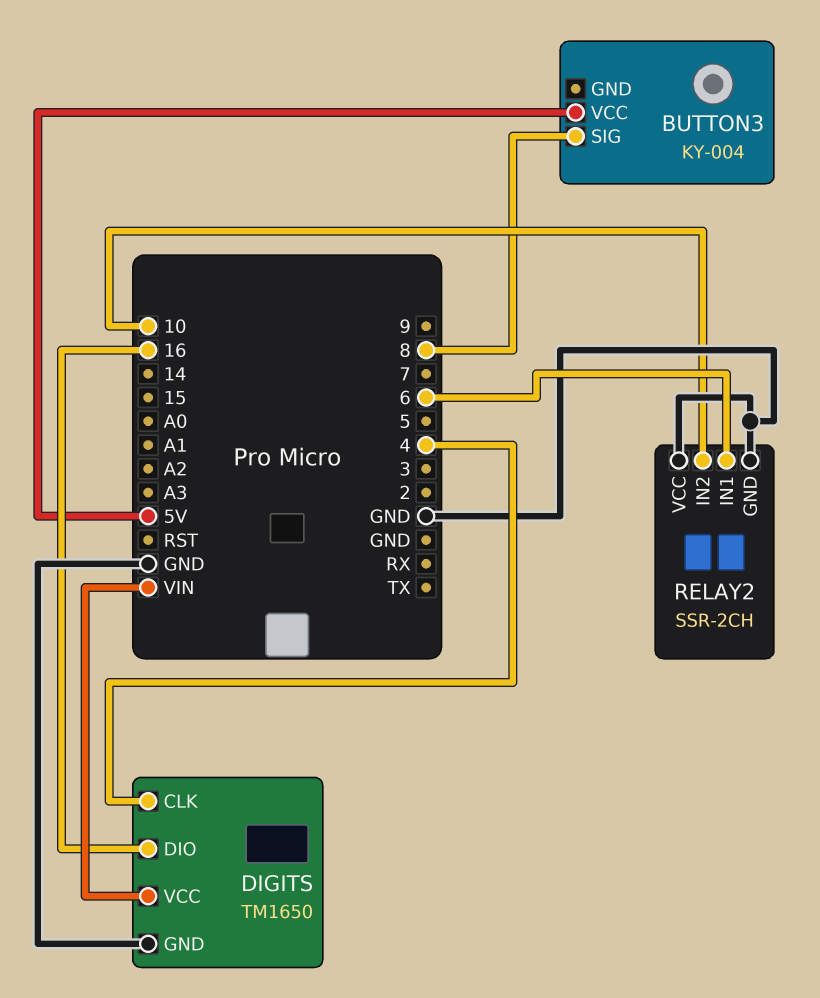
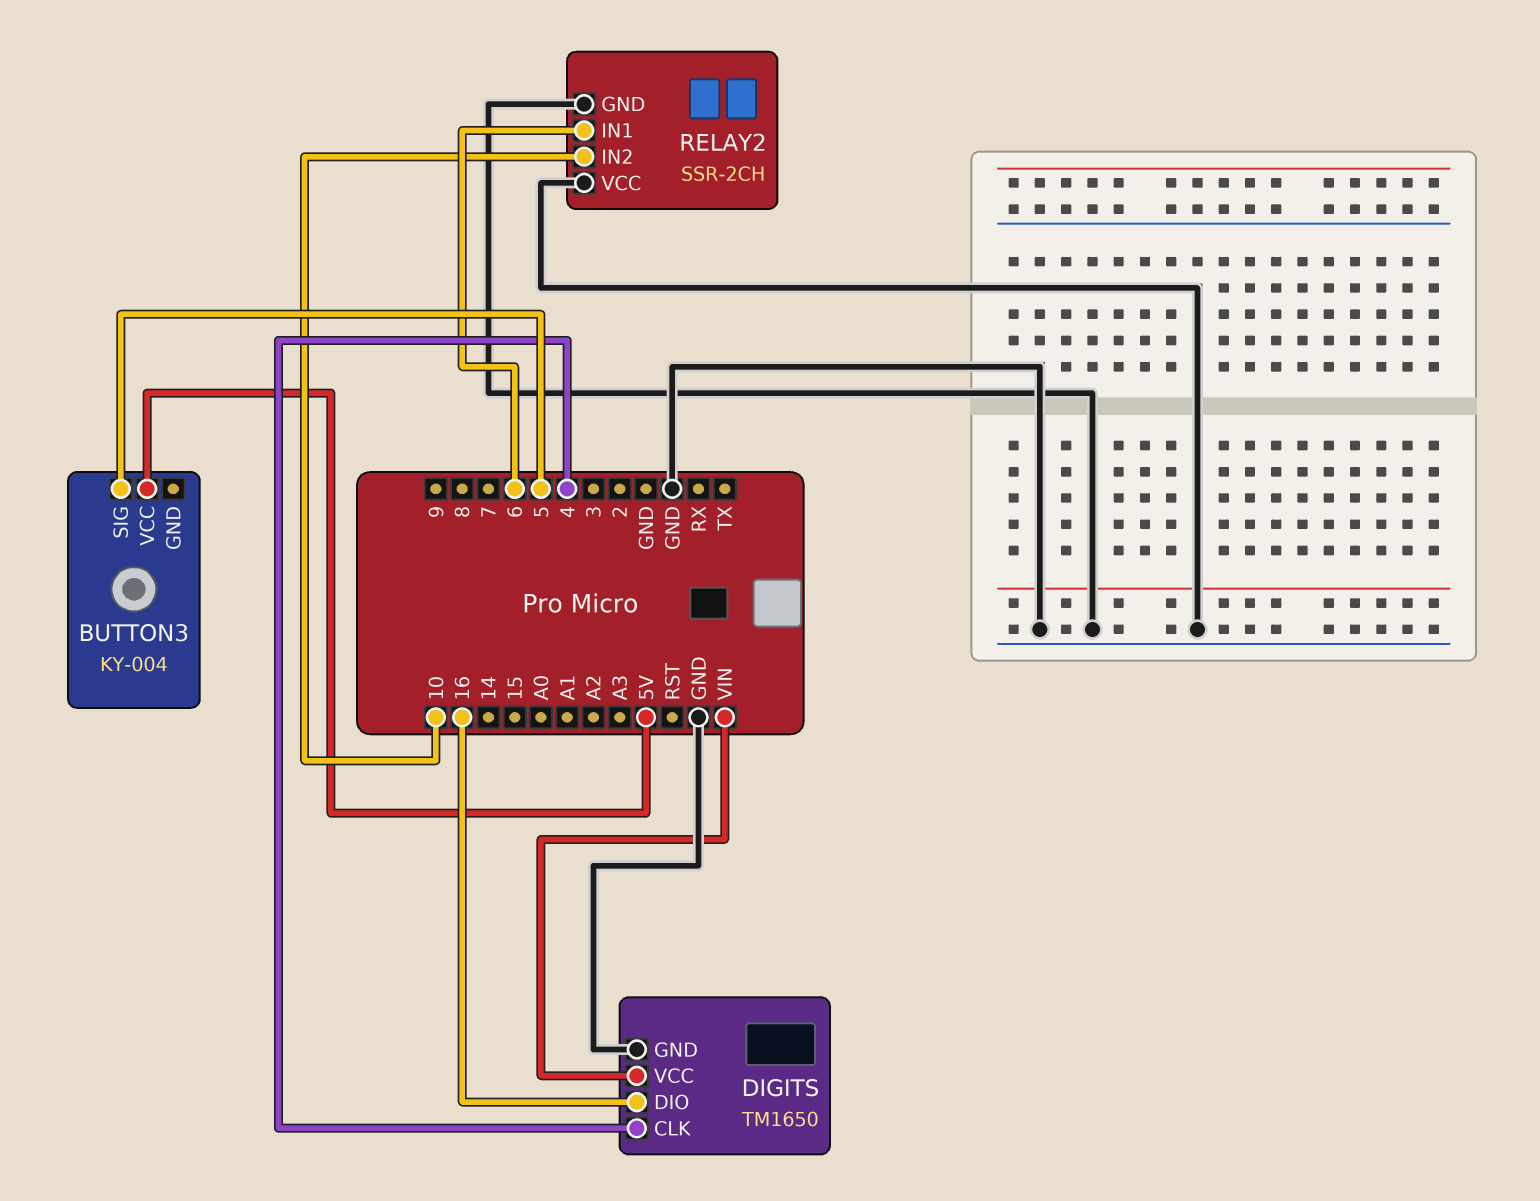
BUTTON3 pin SIG: 8 -> 5

